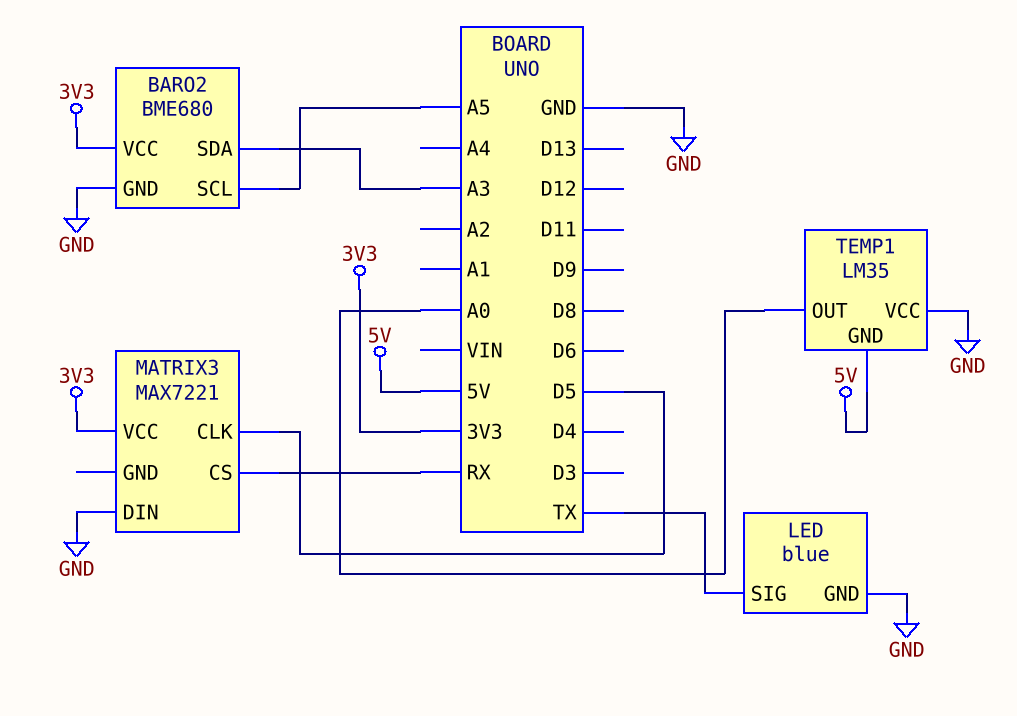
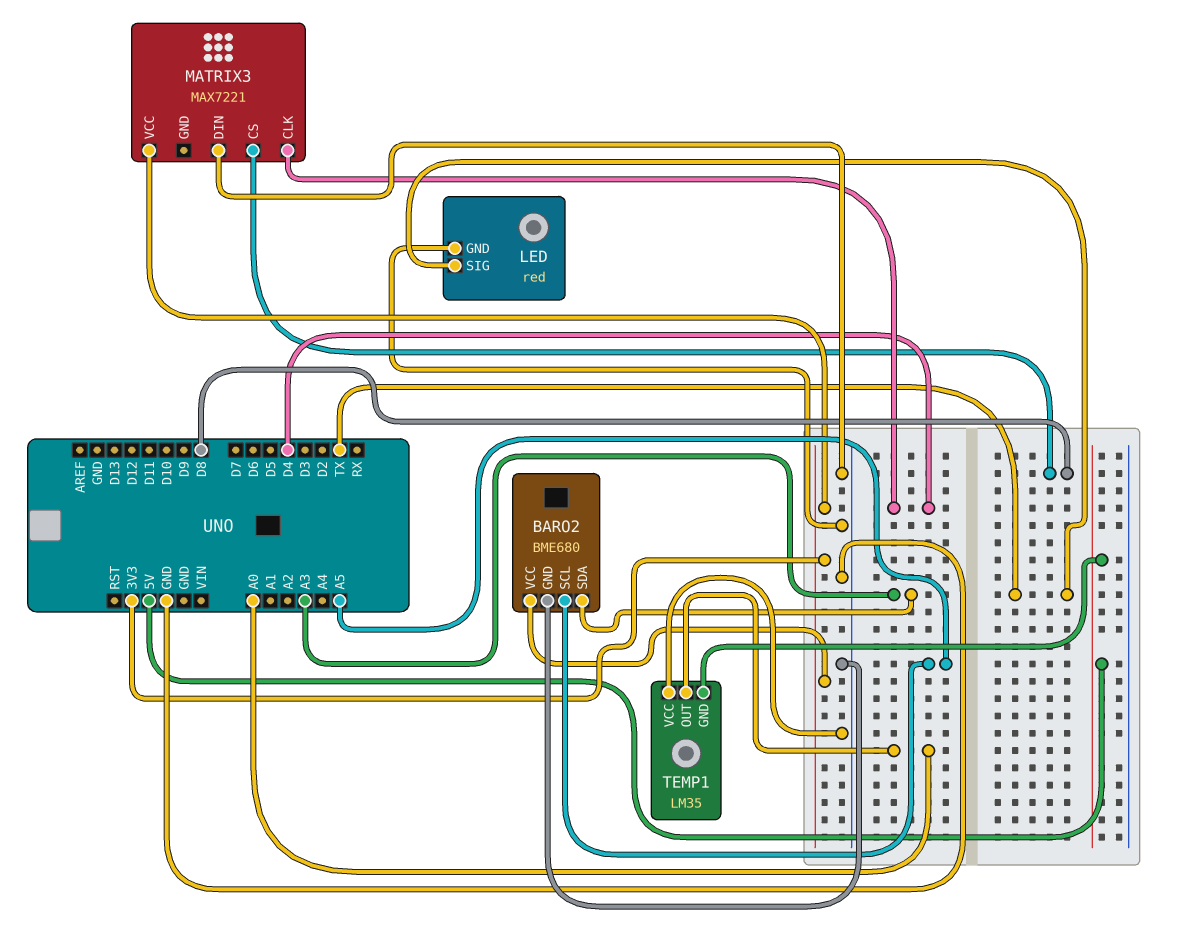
LED: blue -> red
MATRIX3 pin CLK: D5 -> D4
MATRIX3 pin CS: RX -> D8

